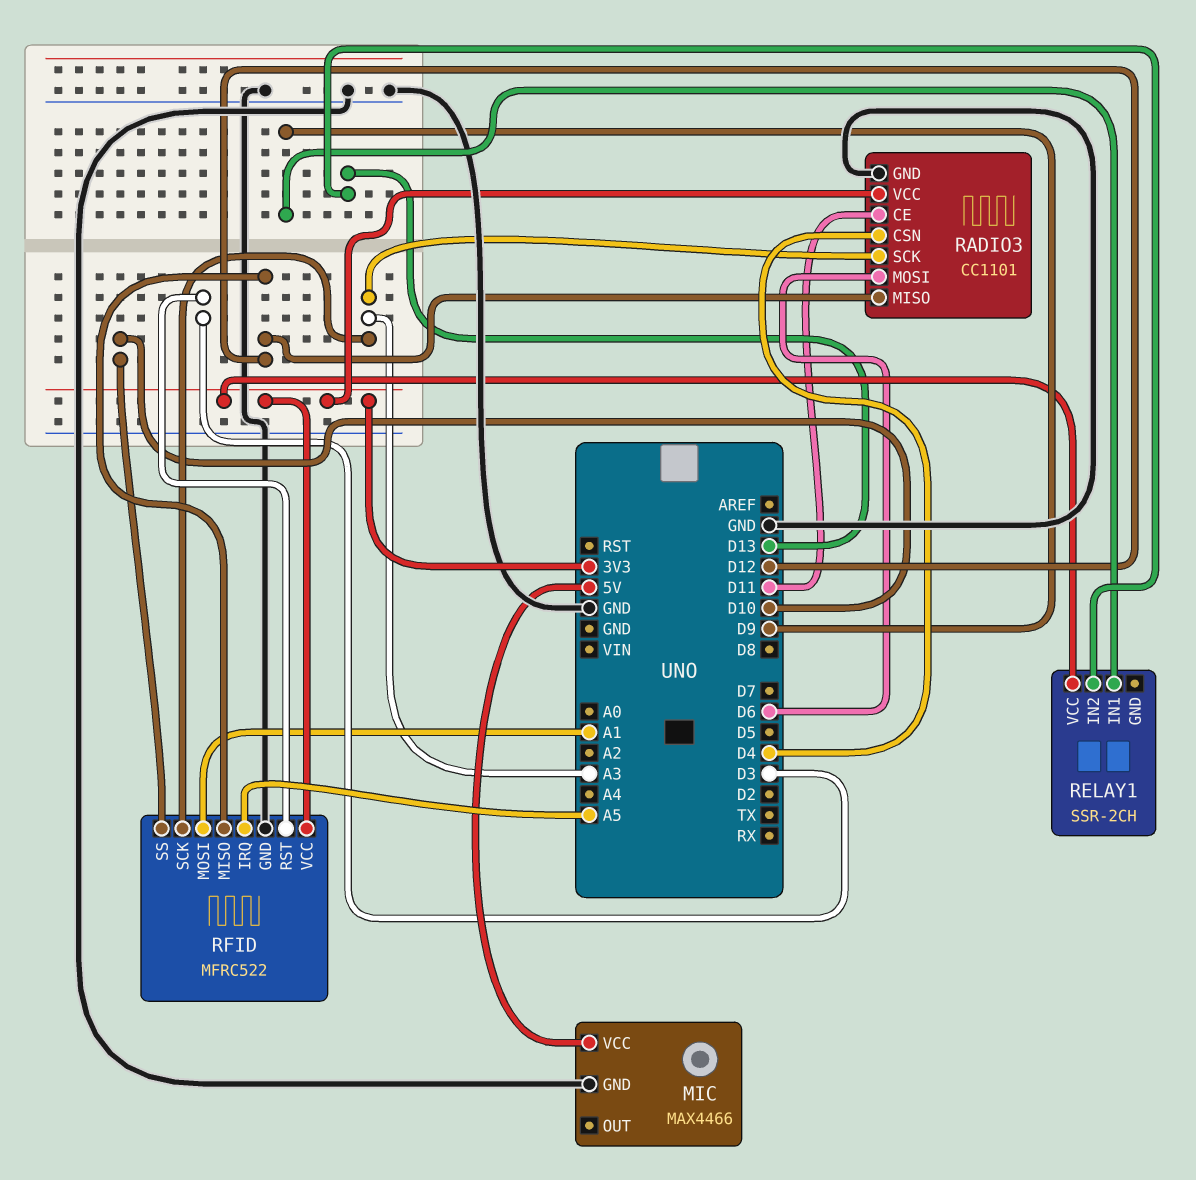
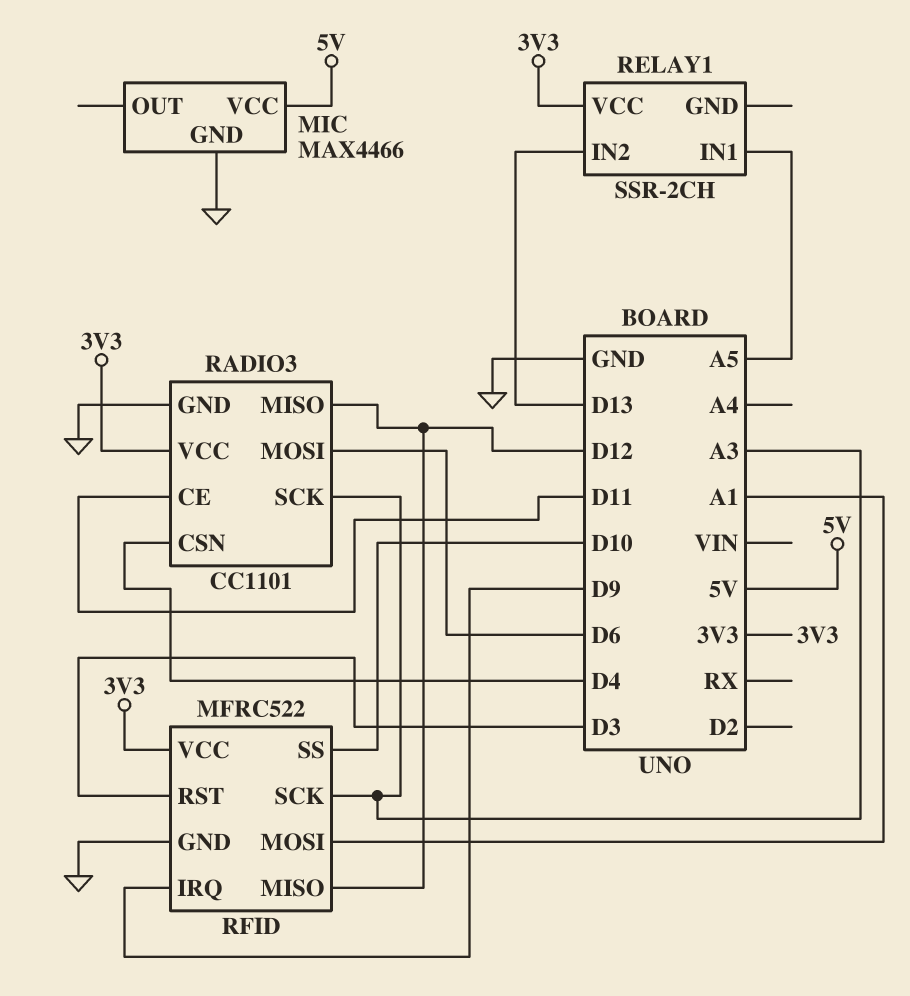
RELAY1 pin IN1: D9 -> A5
RFID pin IRQ: A5 -> D9

